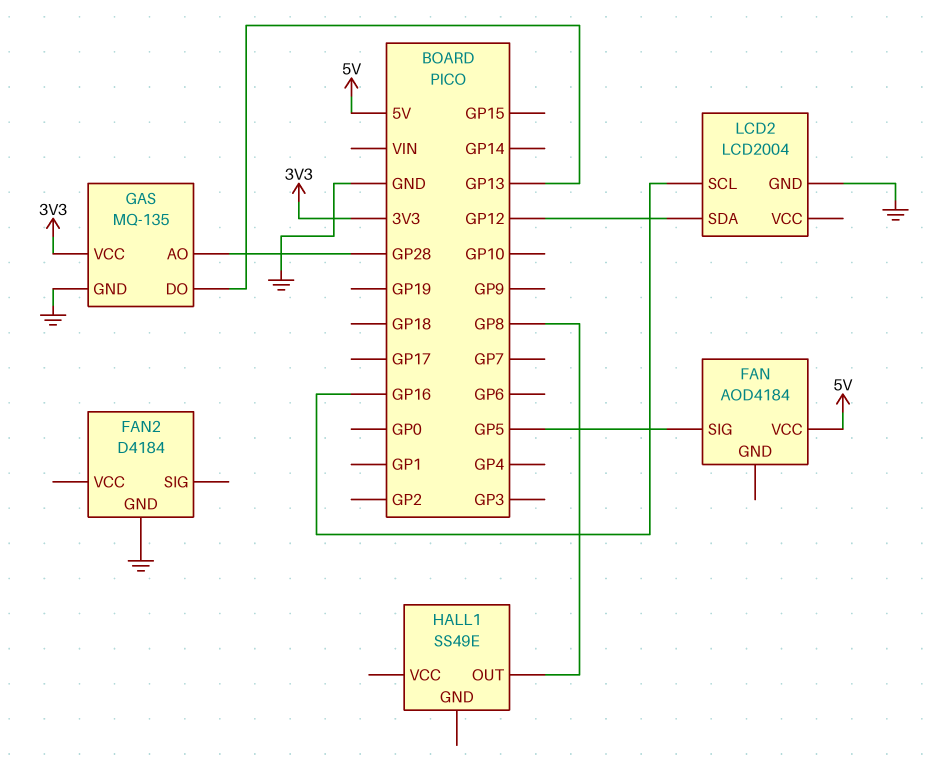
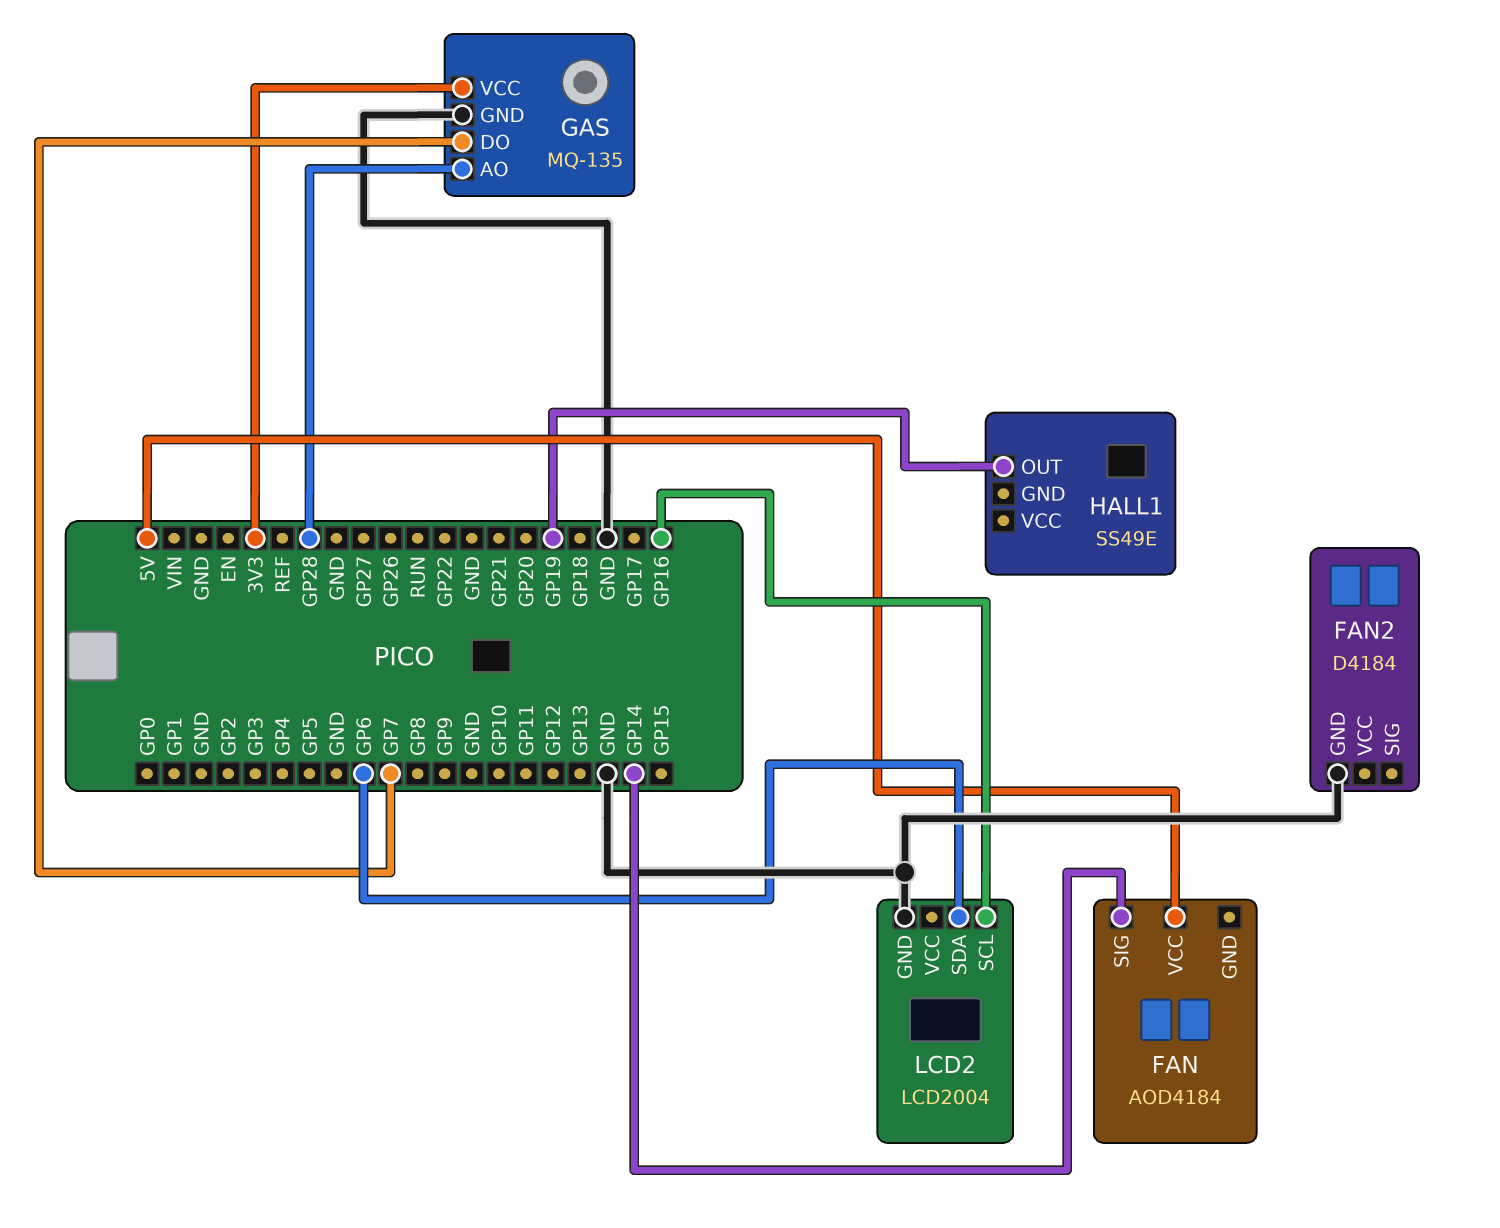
FAN pin SIG: GP5 -> GP14
GAS pin DO: GP13 -> GP7
HALL1 pin OUT: GP8 -> GP19
LCD2 pin SDA: GP12 -> GP6

